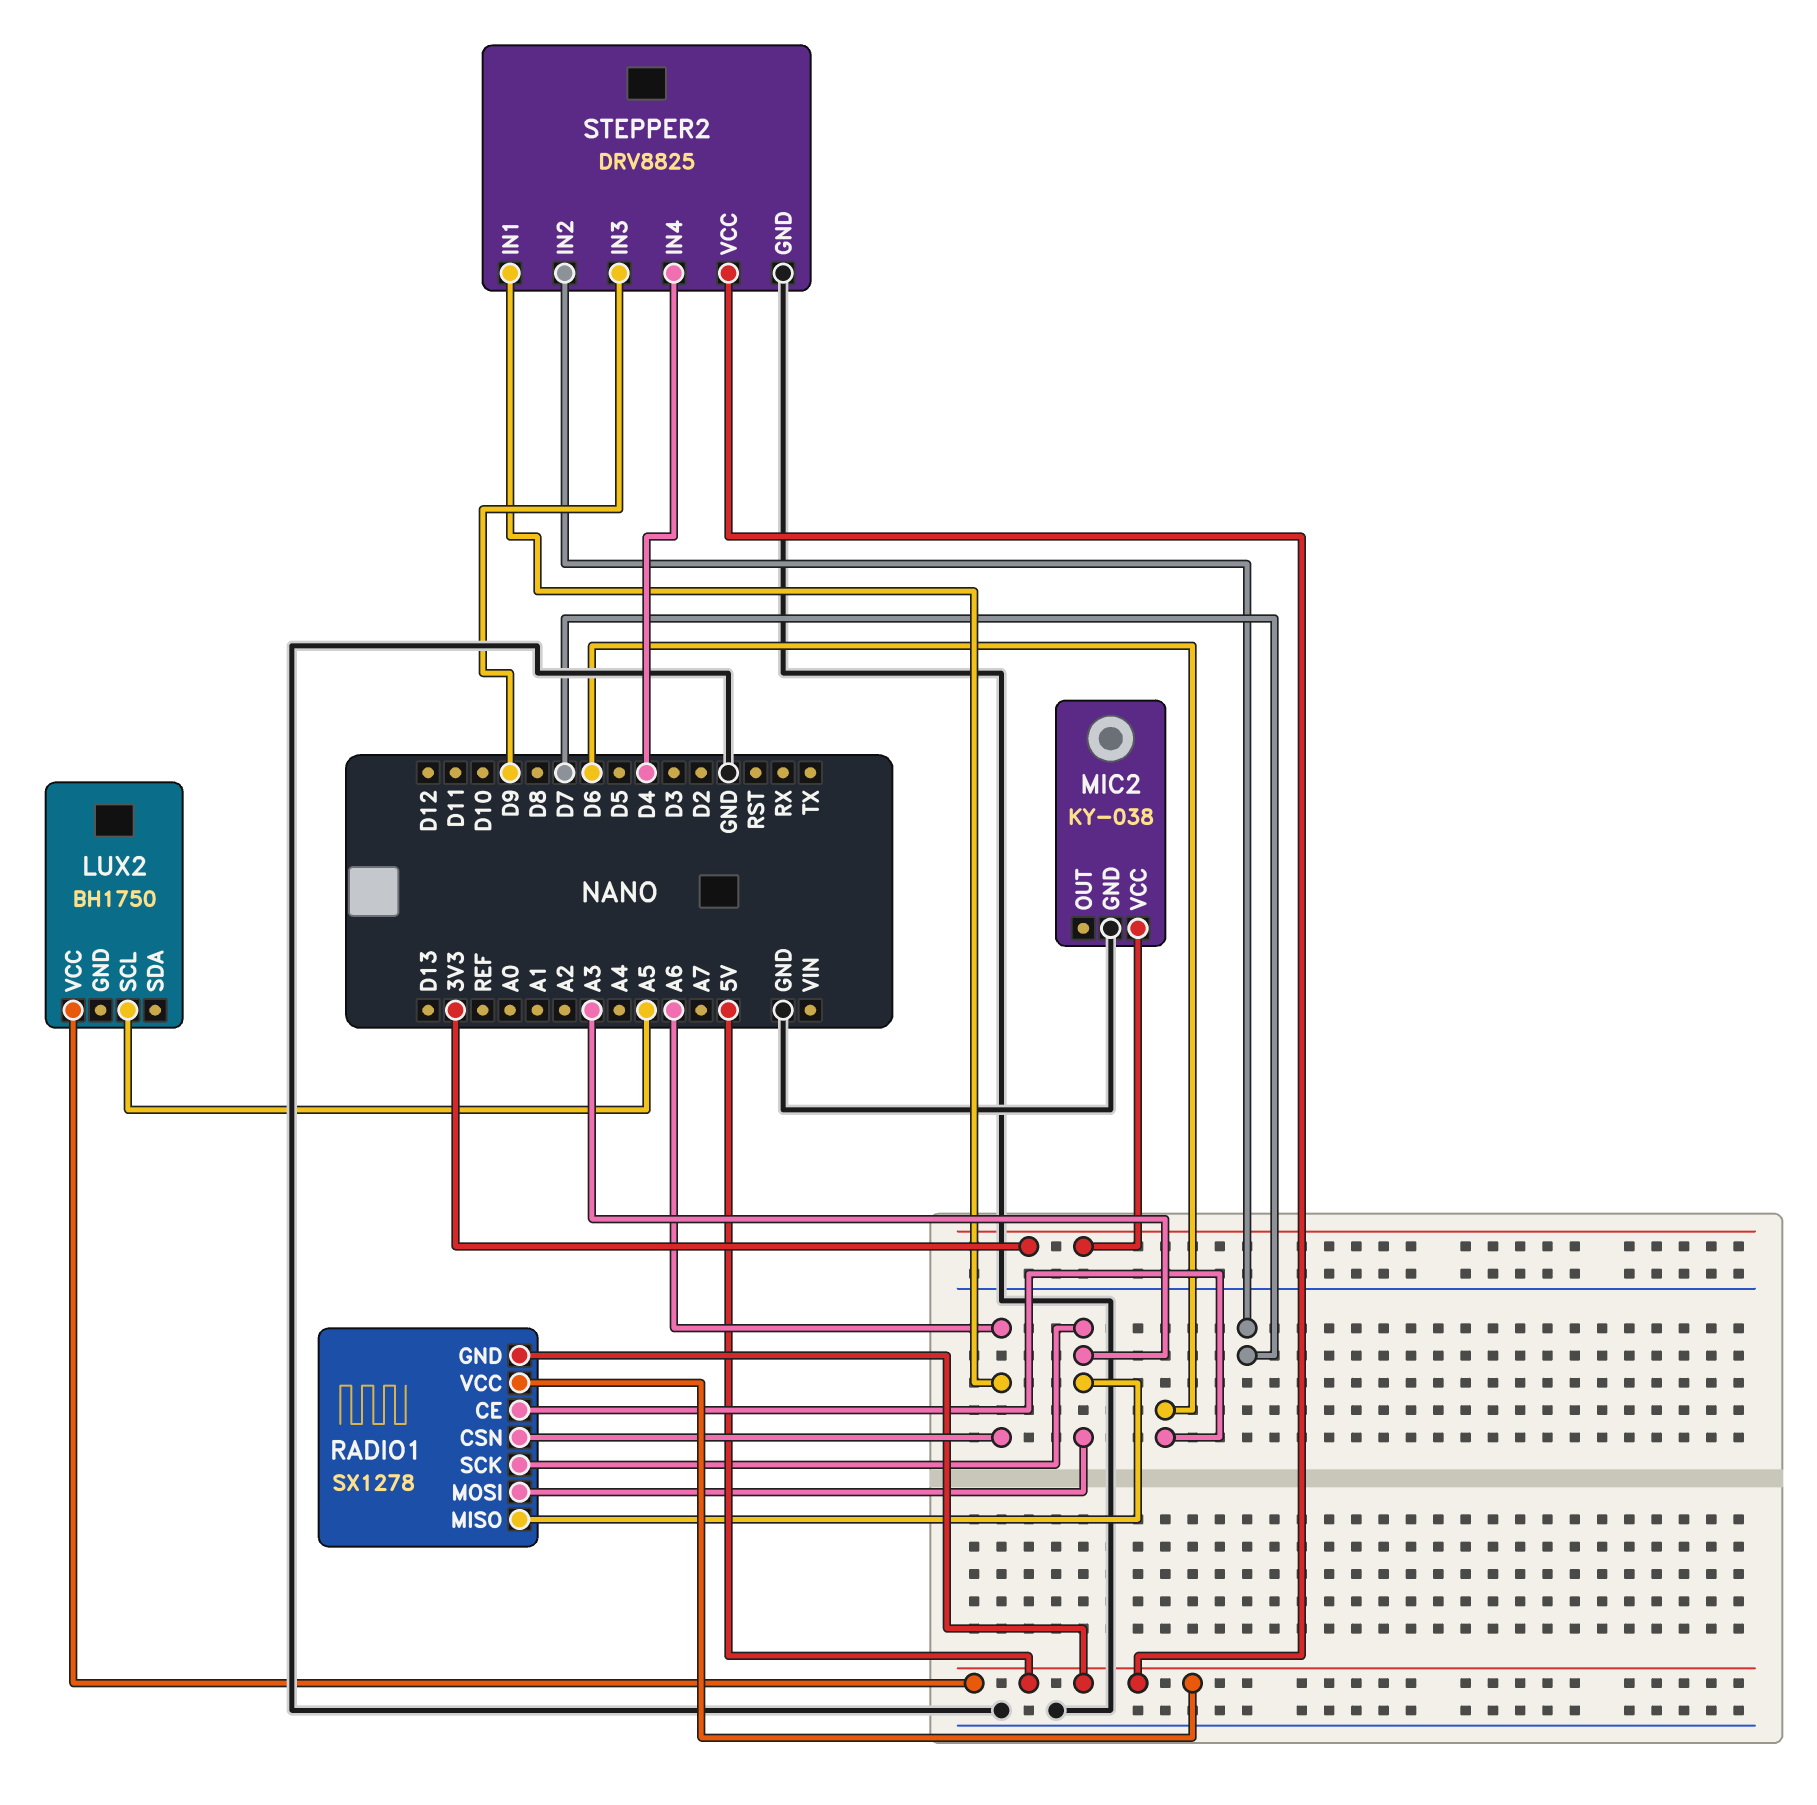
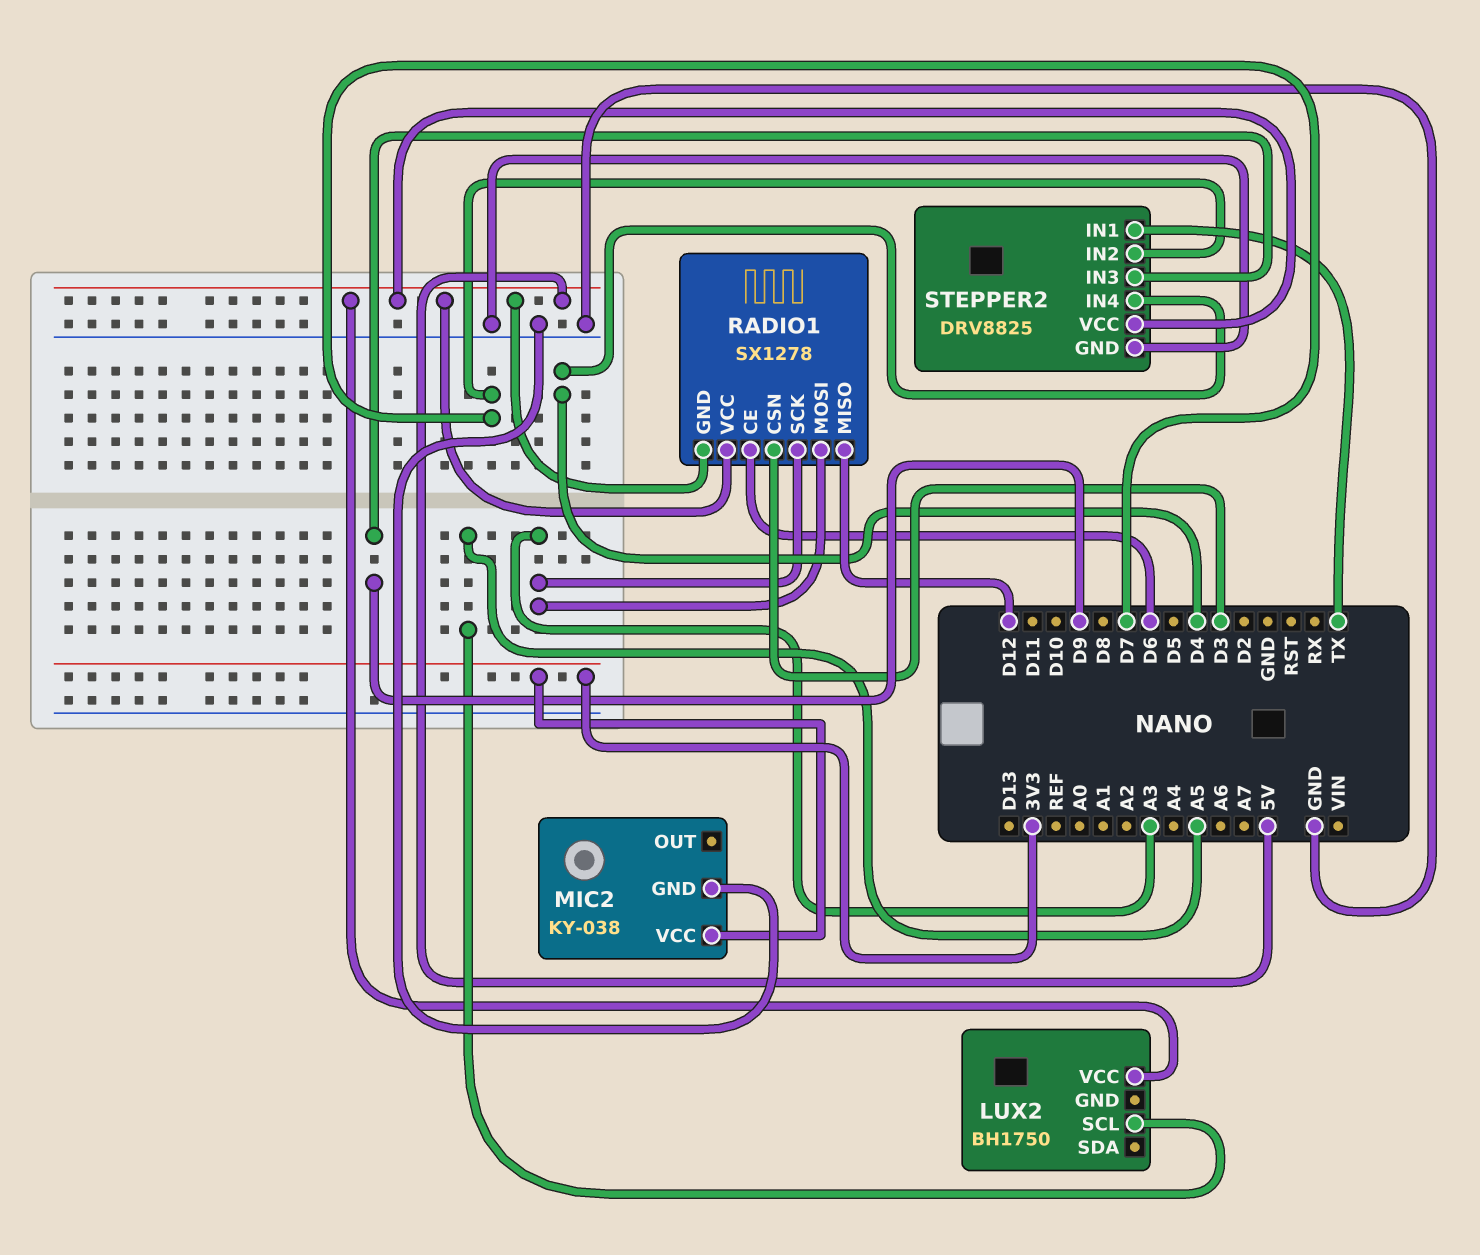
RADIO1 pin CSN: A6 -> D3
RADIO1 pin MISO: A3 -> D12
STEPPER2 pin IN1: A6 -> TX

